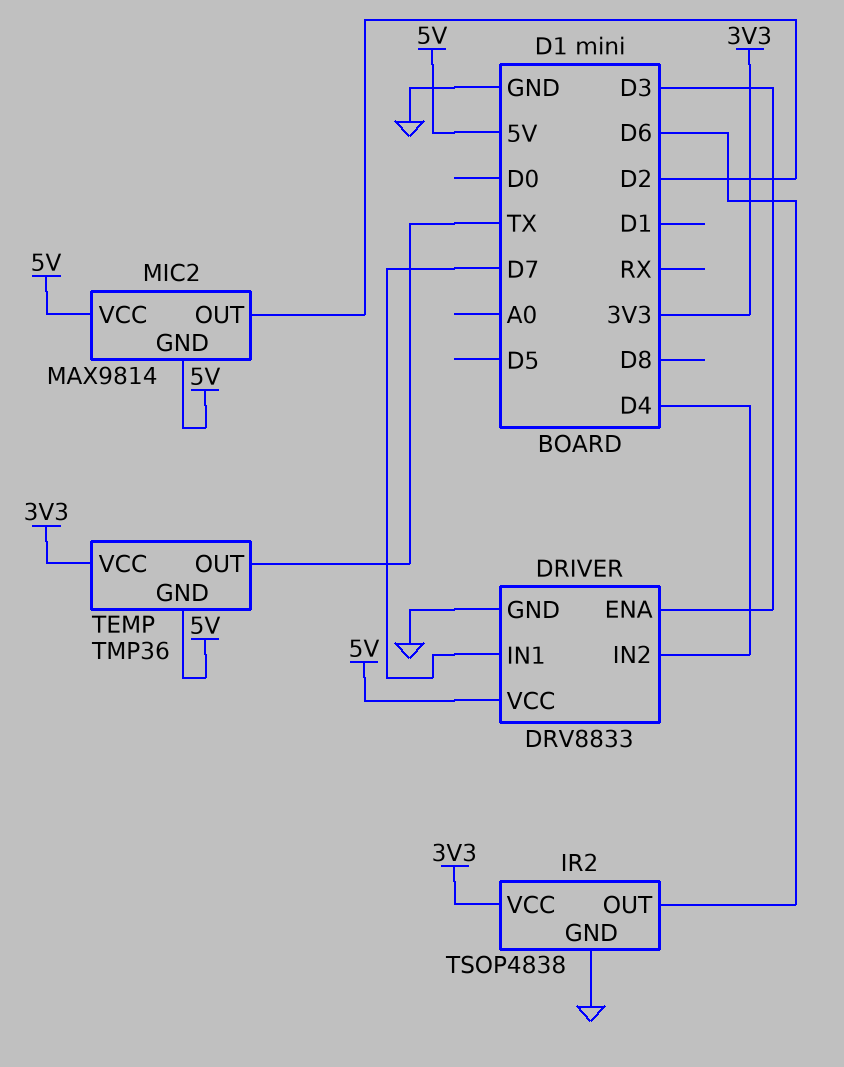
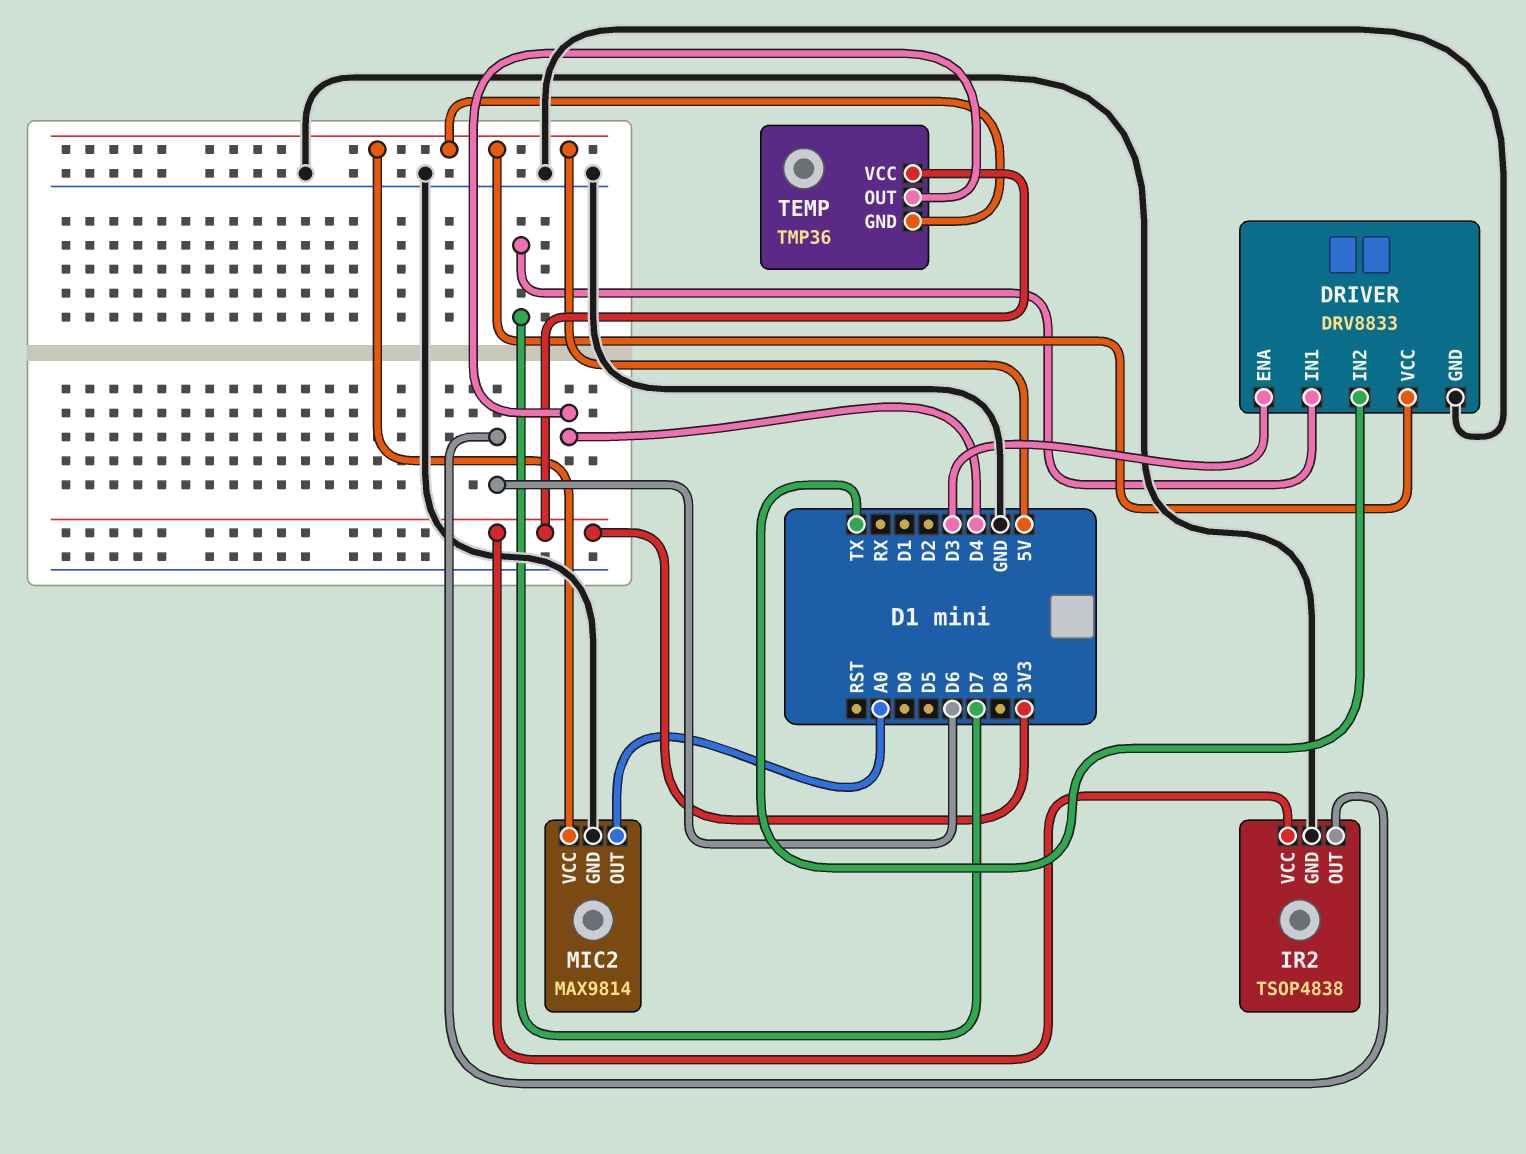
DRIVER pin IN2: D4 -> TX
MIC2 pin GND: 5V -> GND
MIC2 pin OUT: D2 -> A0
TEMP pin OUT: TX -> D4

